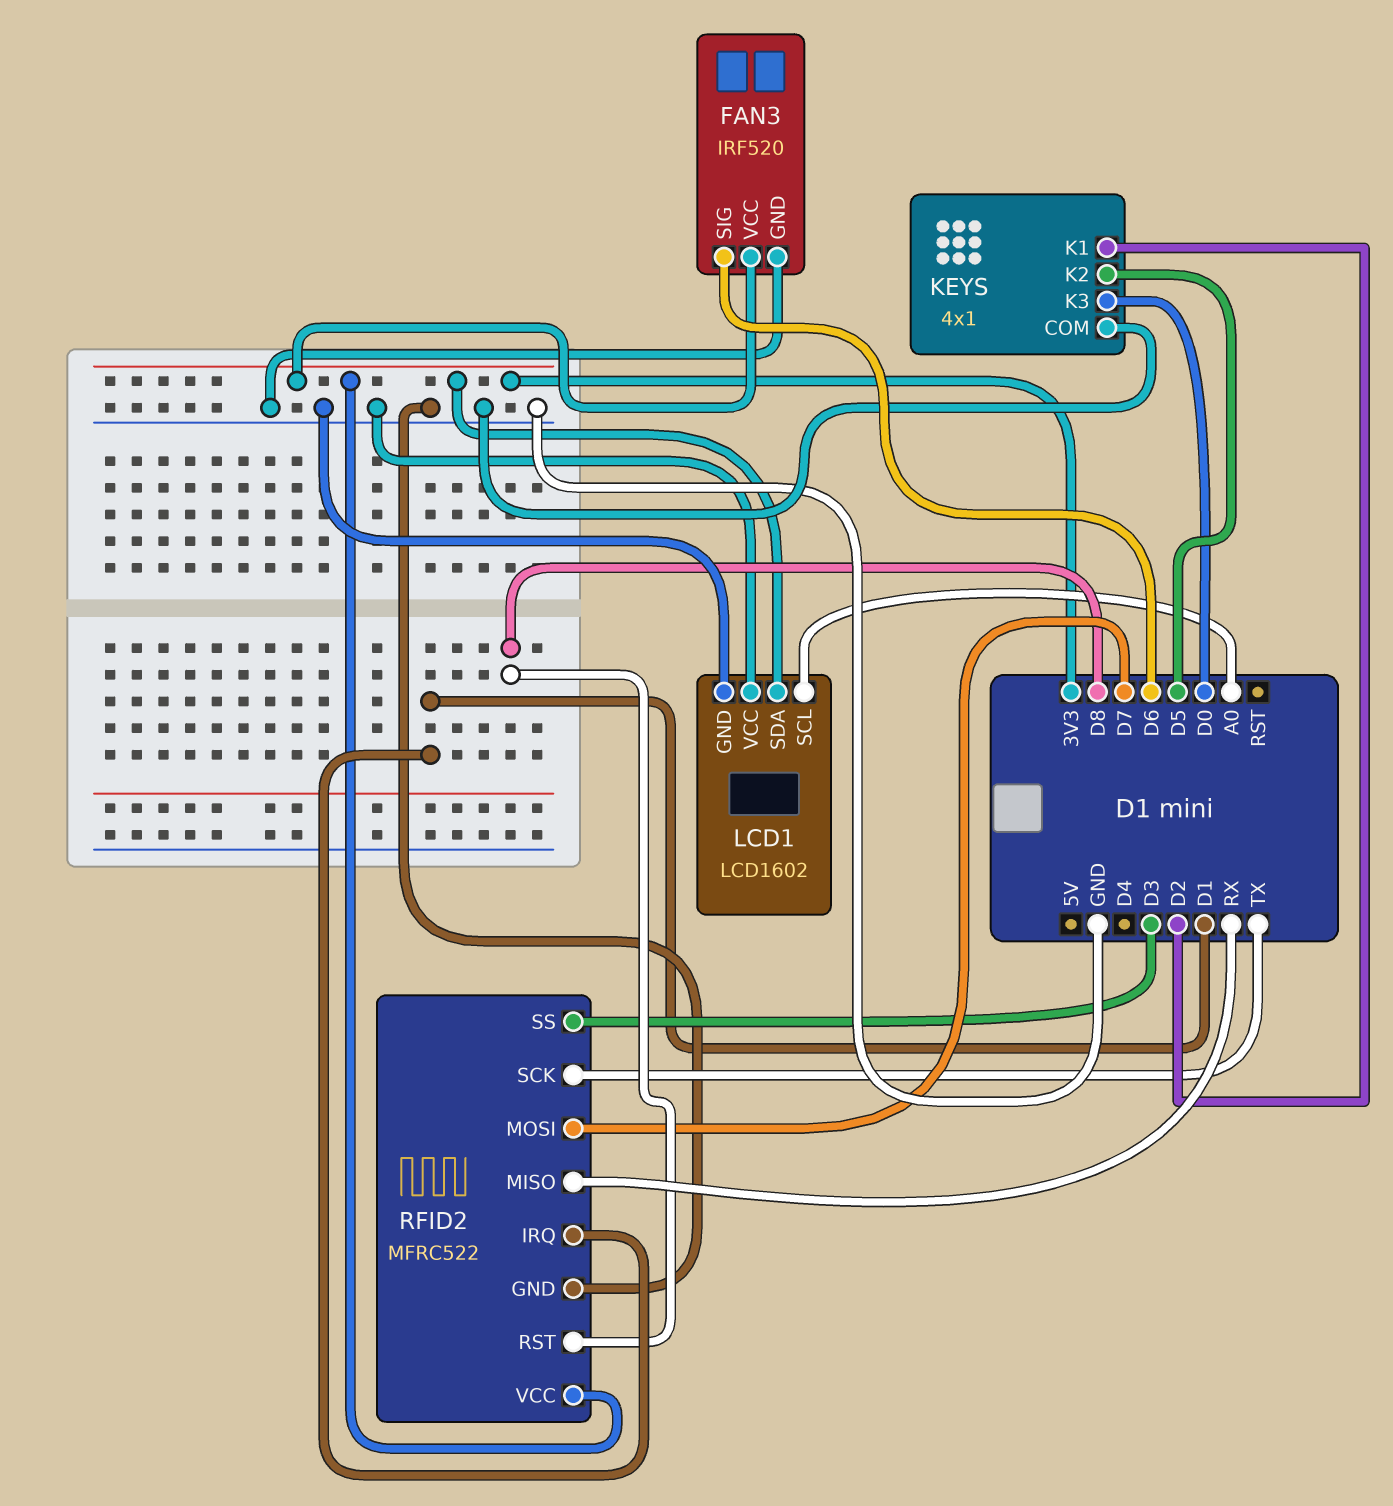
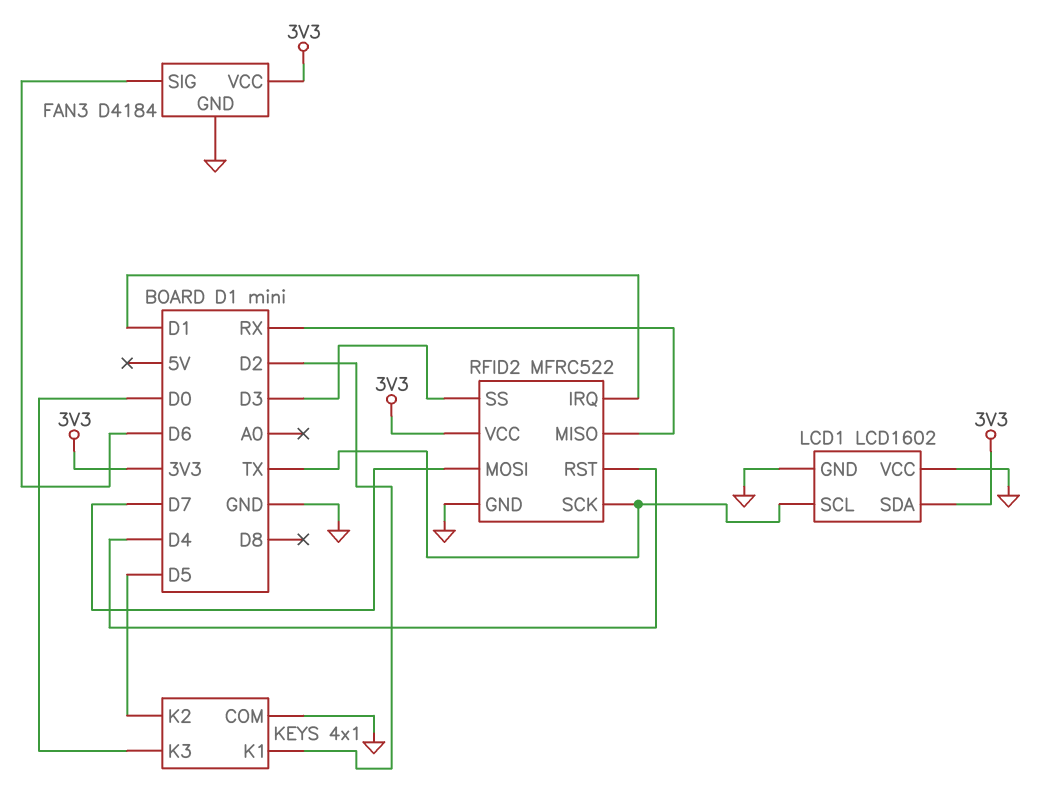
FAN3: IRF520 -> D4184
LCD1 pin SCL: A0 -> TX
RFID2 pin RST: D8 -> D4

